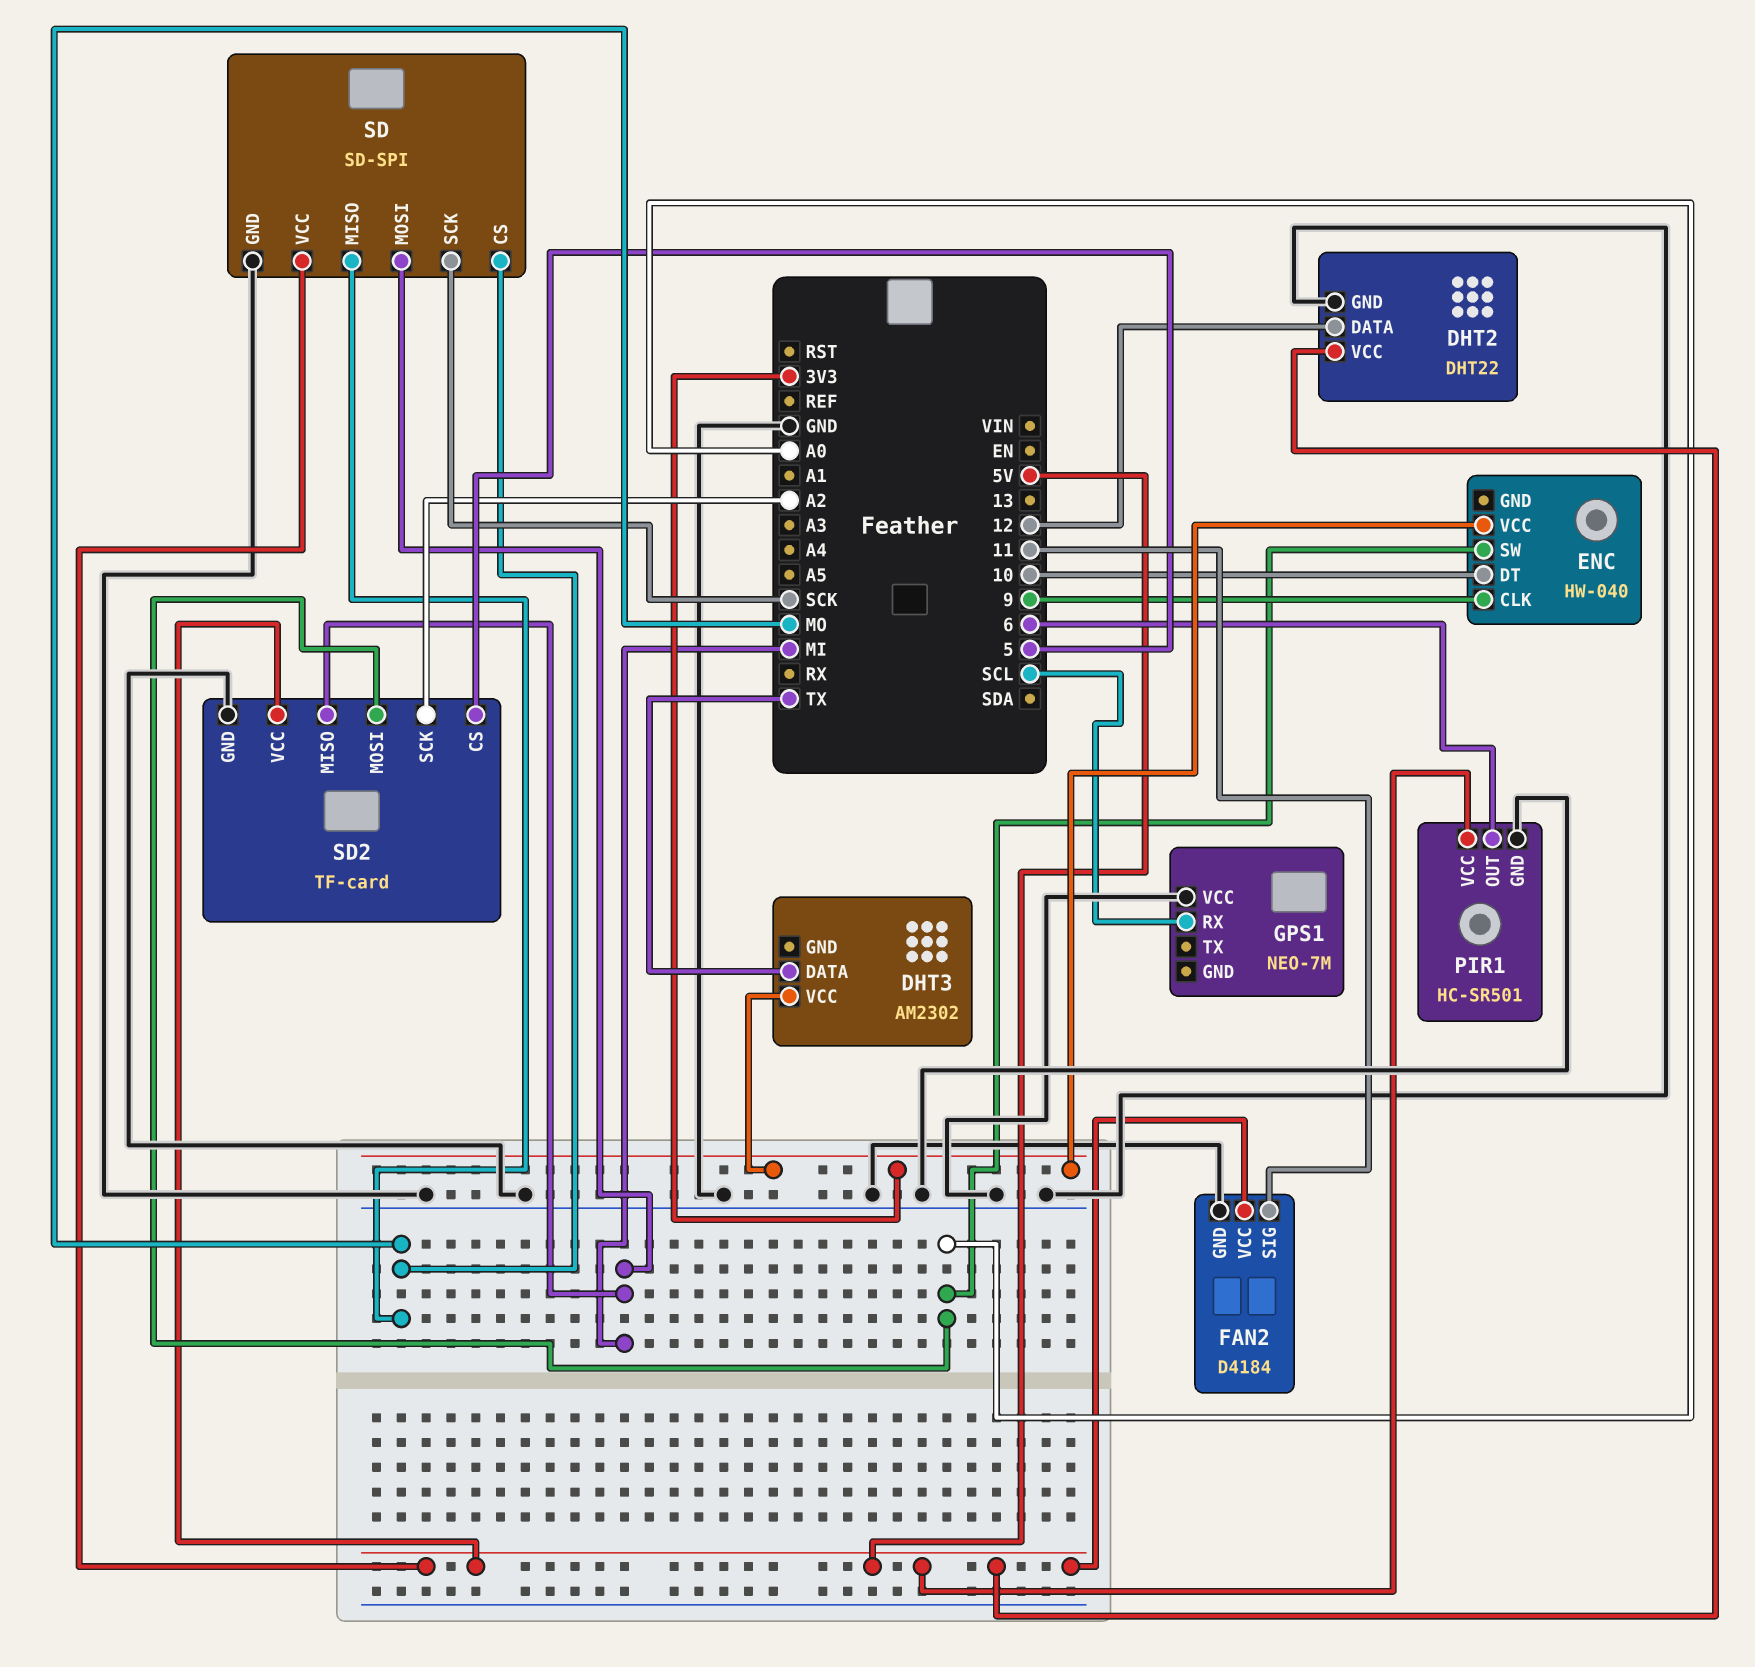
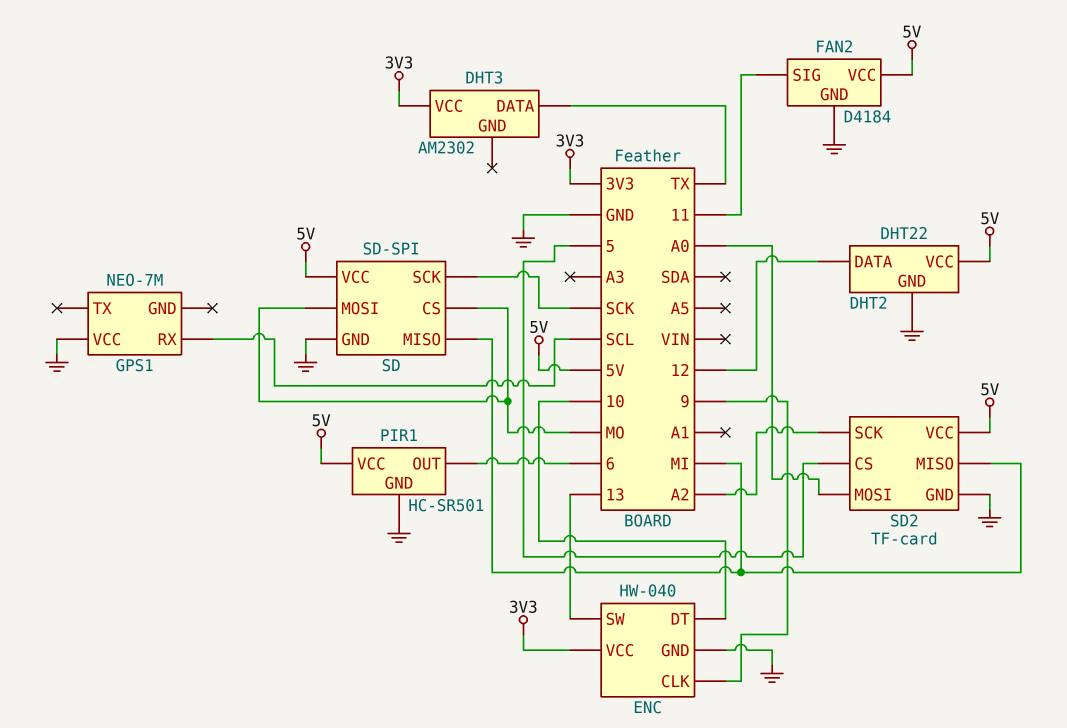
ENC pin GND: none -> GND
ENC pin SW: A0 -> 13
SD pin MISO: MO -> MI
SD pin MOSI: MI -> MO

